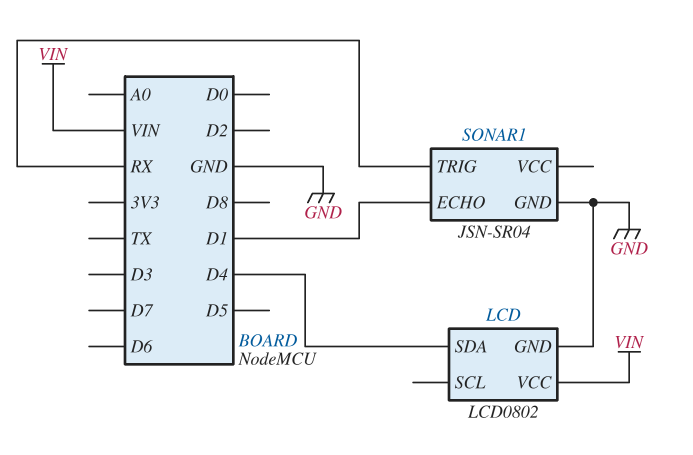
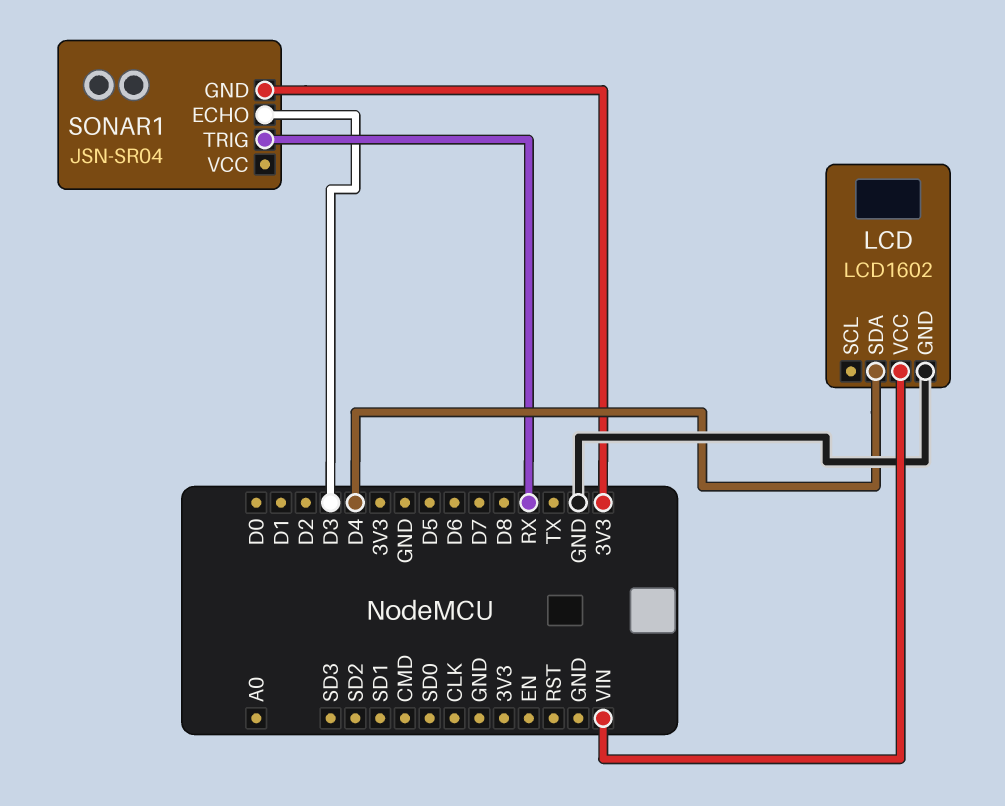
LCD: LCD0802 -> LCD1602
SONAR1 pin ECHO: D1 -> D3
SONAR1 pin GND: GND -> 3V3

